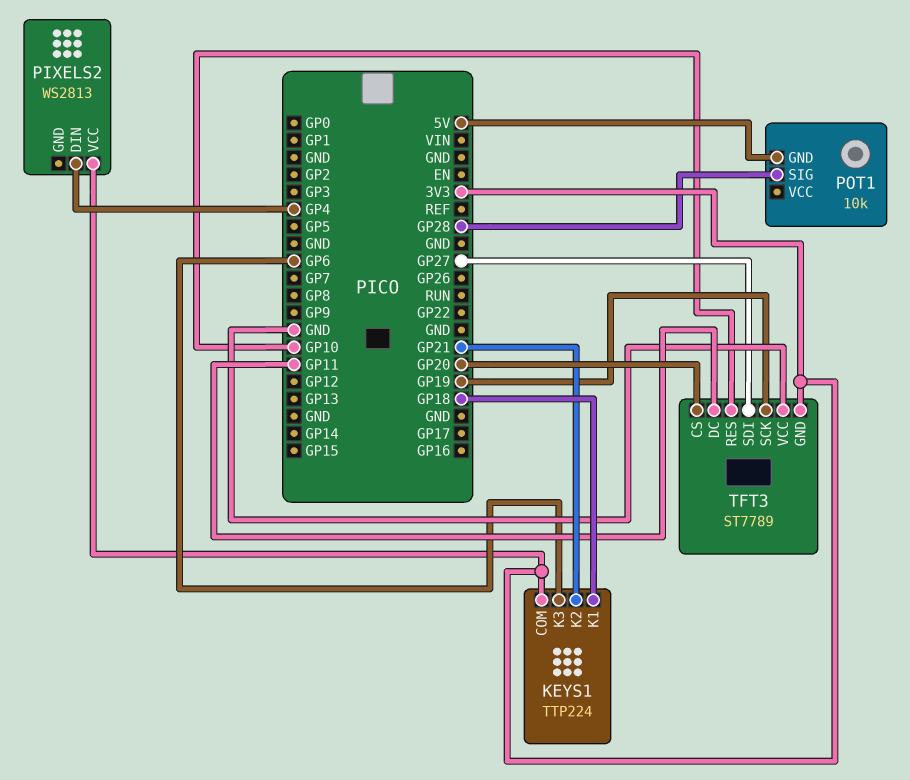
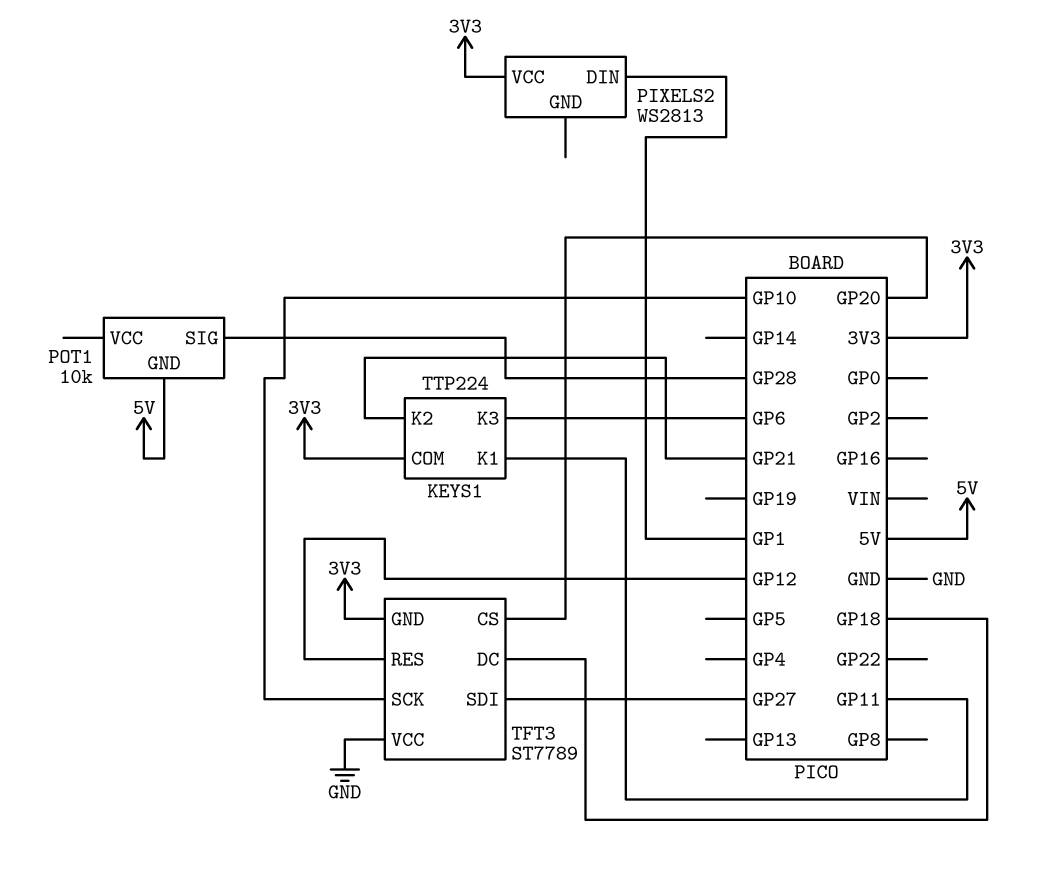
KEYS1 pin K1: GP18 -> GP11
PIXELS2 pin DIN: GP4 -> GP1
TFT3 pin DC: GP11 -> GP18
TFT3 pin RES: GP10 -> GP12
TFT3 pin SCK: GP19 -> GP10

